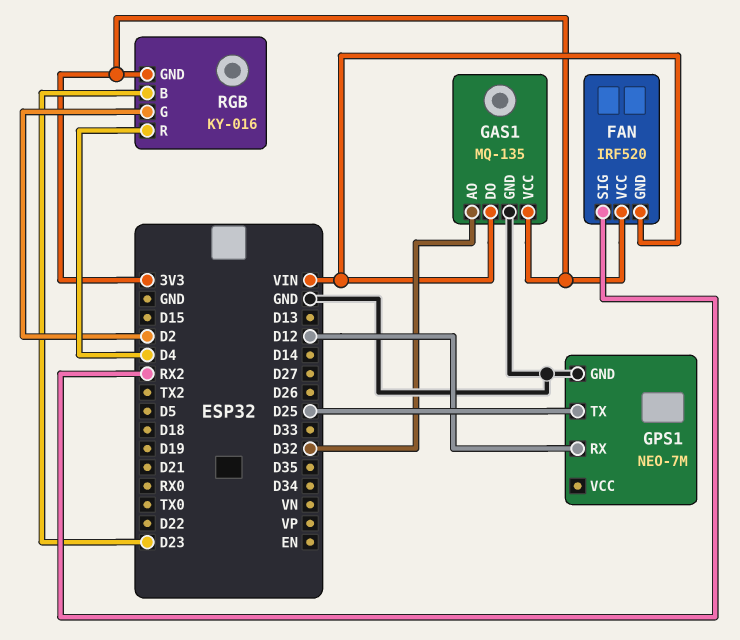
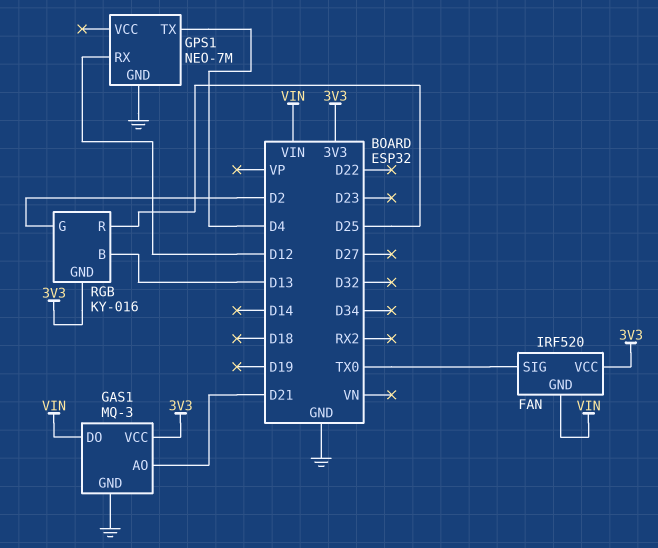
FAN pin SIG: RX2 -> TX0
GAS1: MQ-135 -> MQ-3
GAS1 pin AO: D32 -> D21
GPS1 pin TX: D25 -> D4
RGB pin B: D23 -> D13
RGB pin R: D4 -> D25

